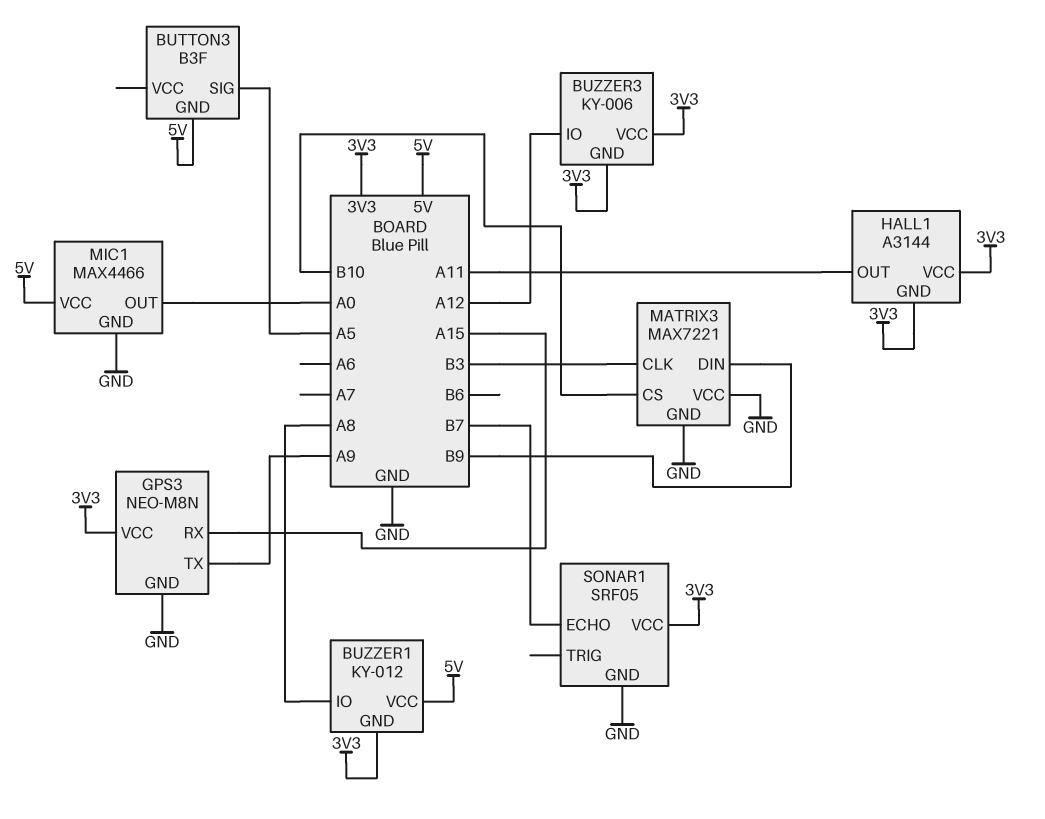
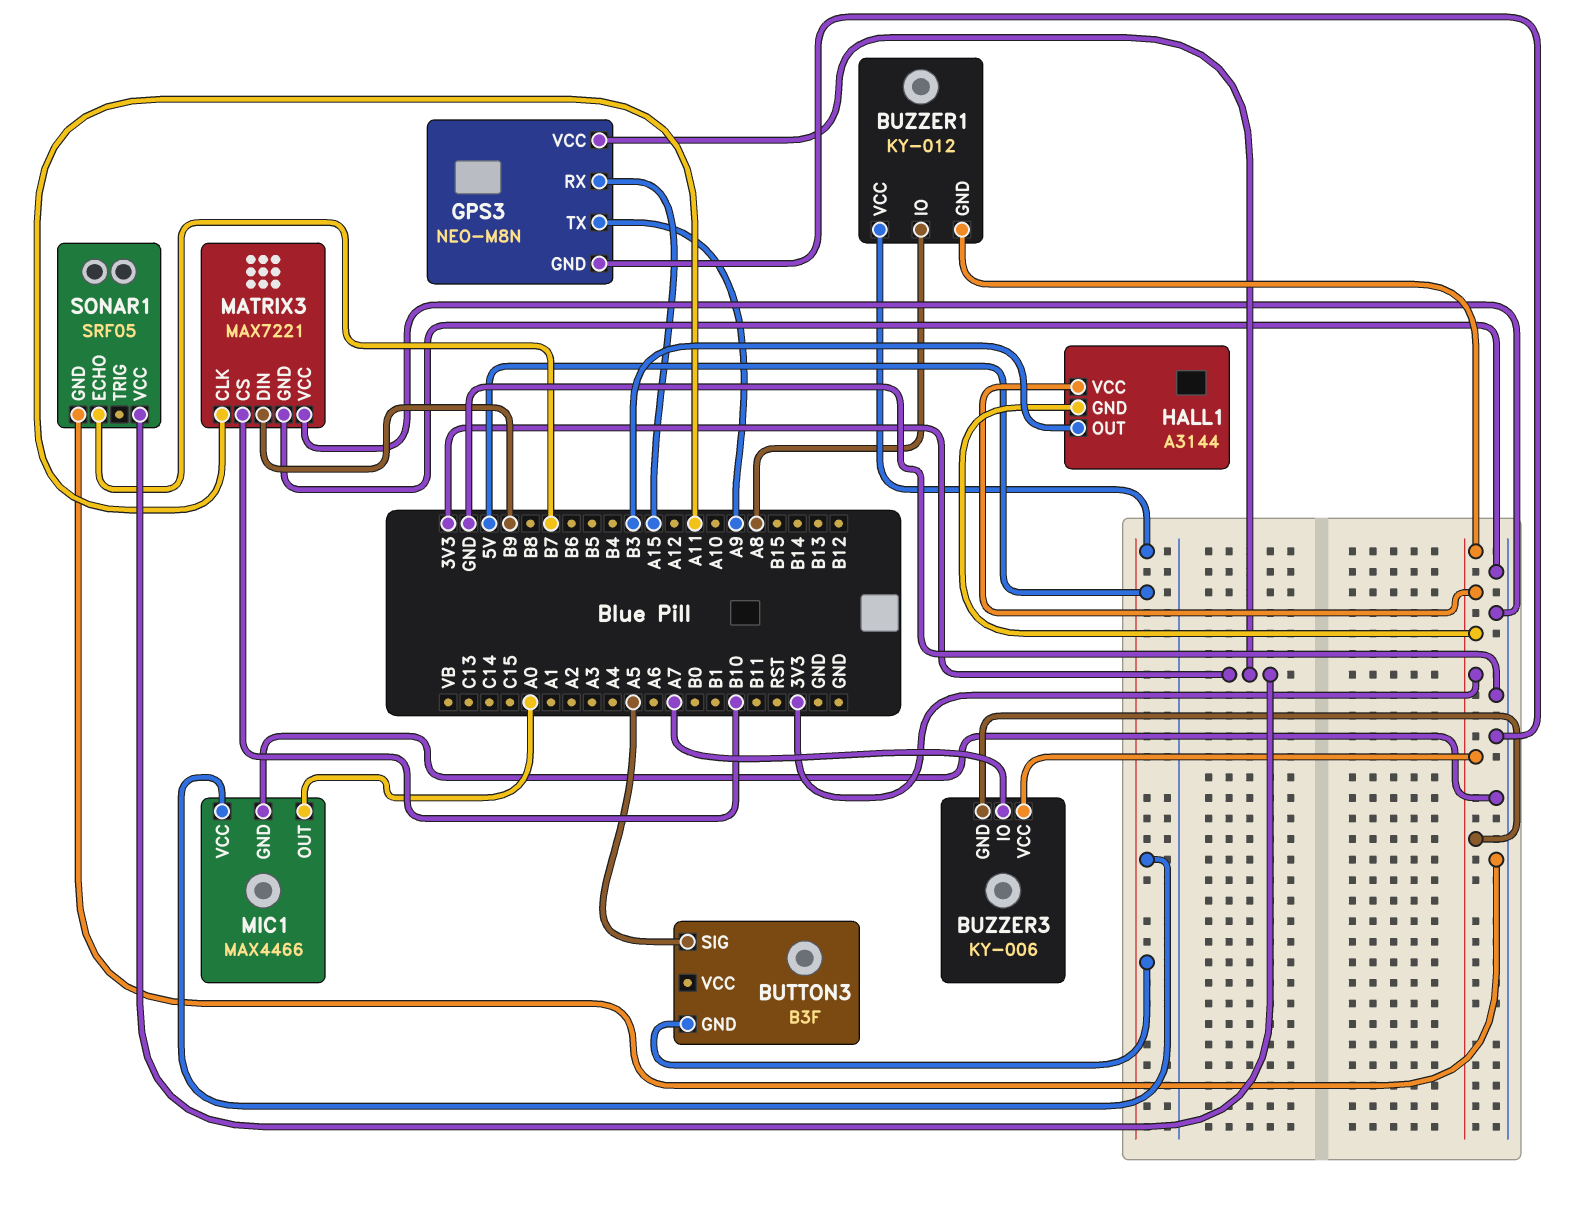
BUZZER3 pin IO: A12 -> A7
HALL1 pin OUT: A11 -> B3
MATRIX3 pin CLK: B3 -> A11

